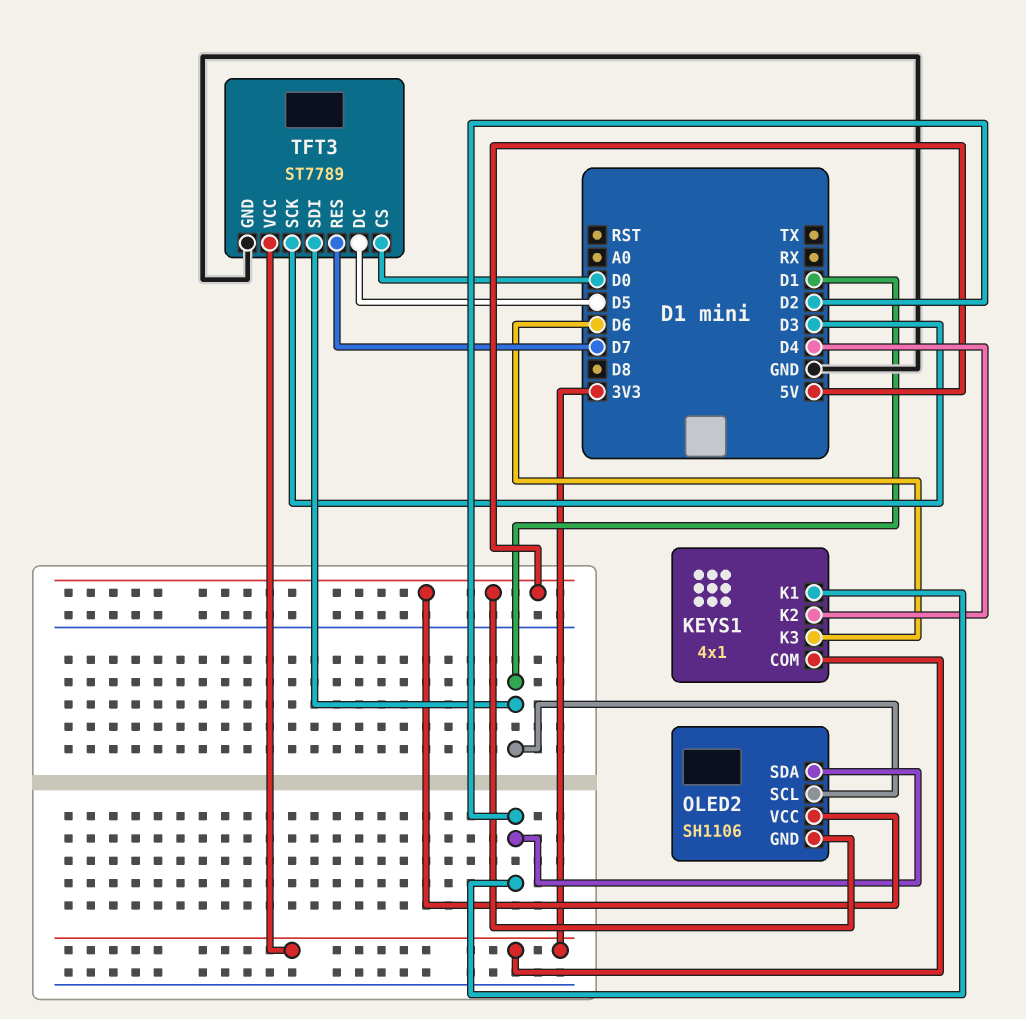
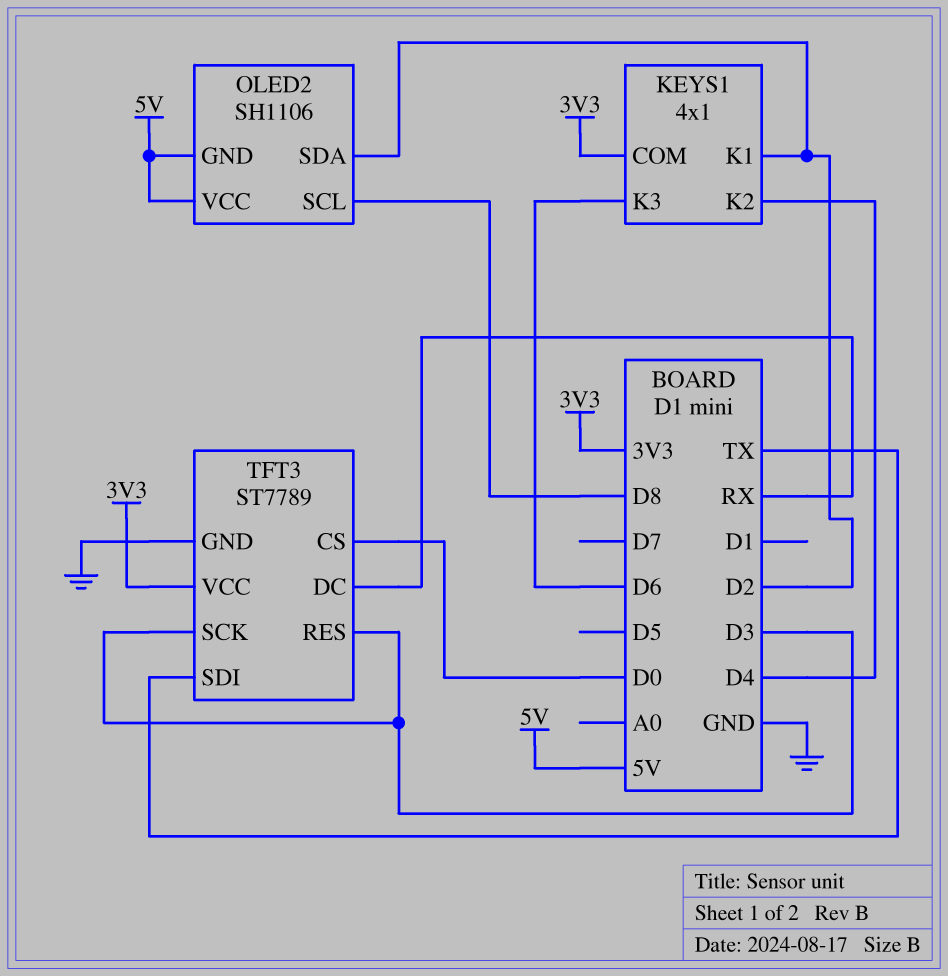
OLED2 pin SCL: D1 -> D8
TFT3 pin DC: D5 -> RX
TFT3 pin RES: D7 -> D3
TFT3 pin SDI: D1 -> TX

